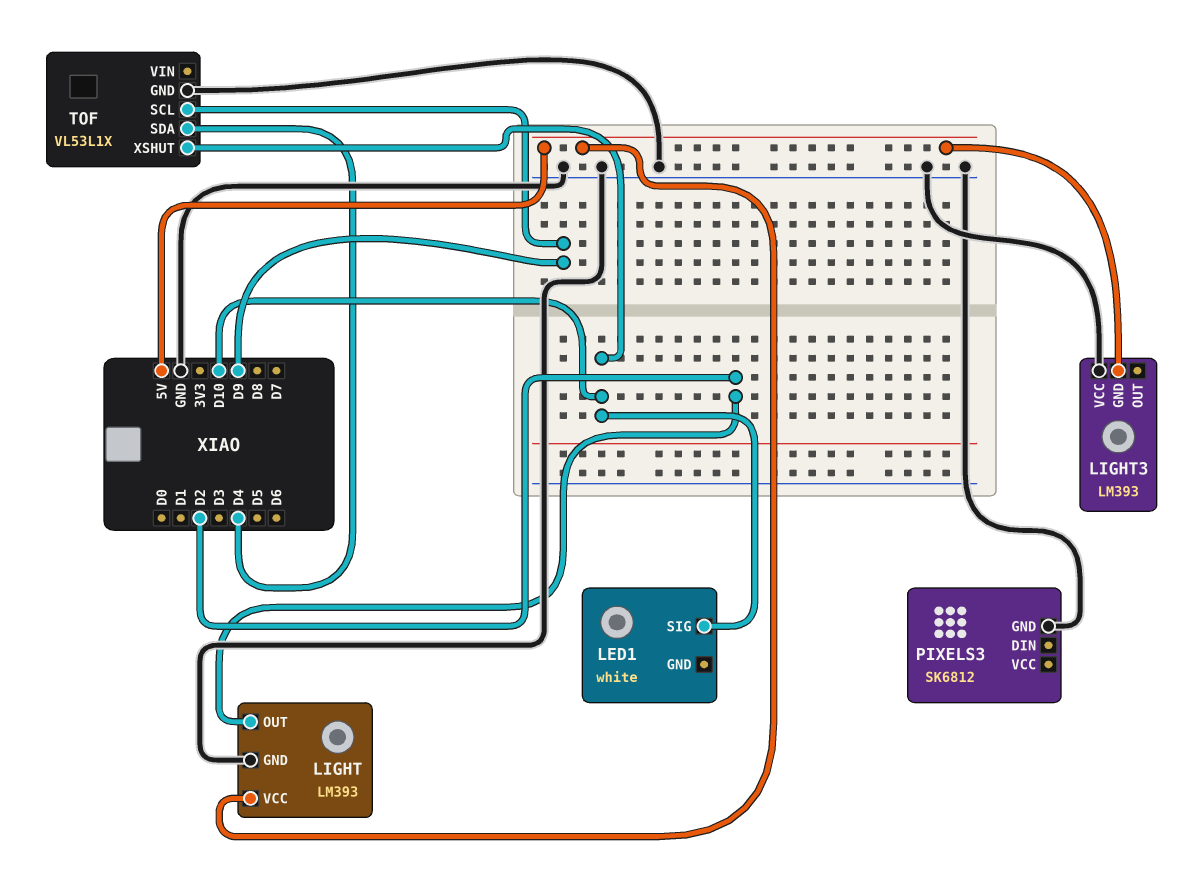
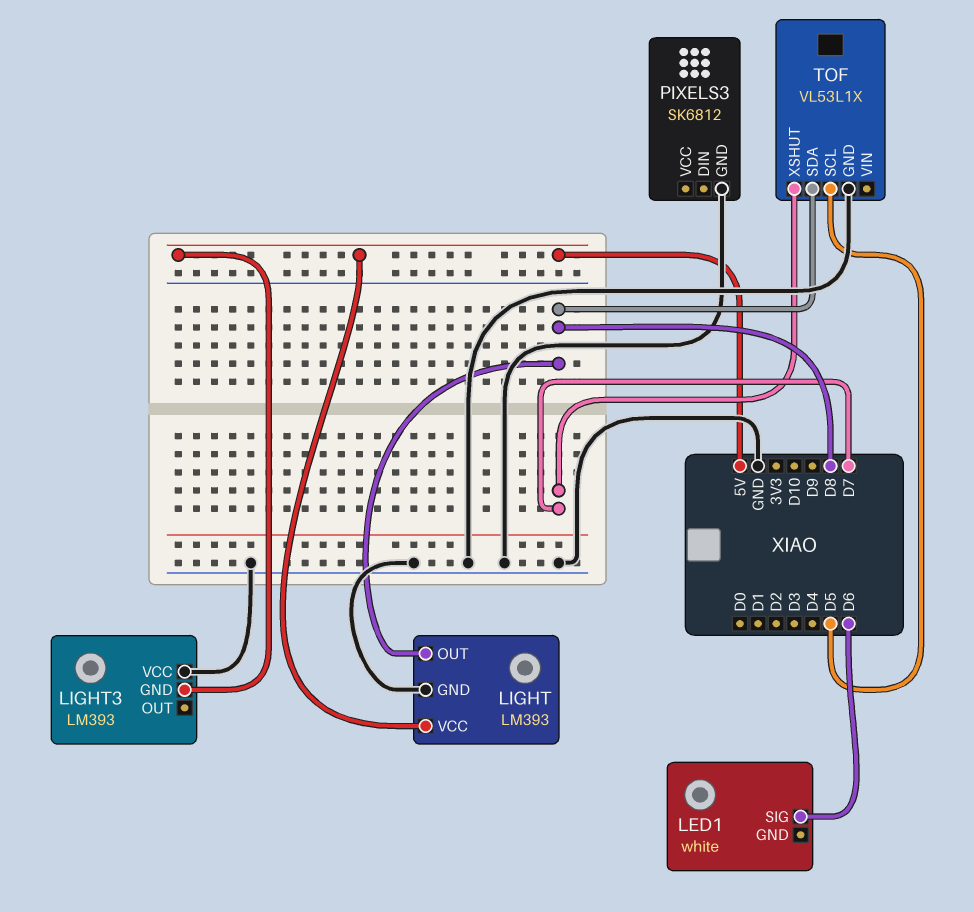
LED1 pin SIG: D10 -> D6
LIGHT pin OUT: D2 -> D8
TOF pin SCL: D9 -> D5
TOF pin SDA: D4 -> D8
TOF pin XSHUT: D10 -> D7

